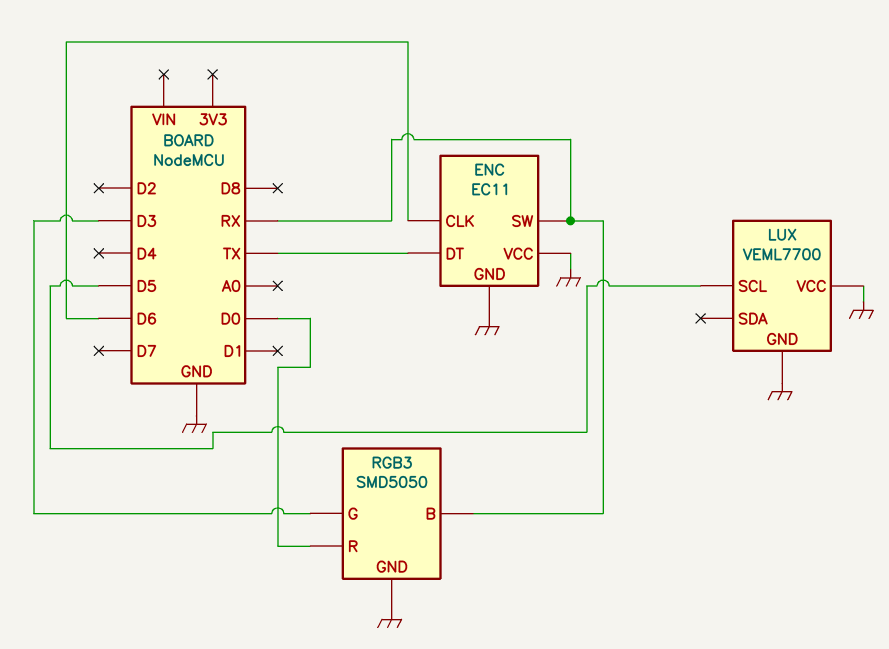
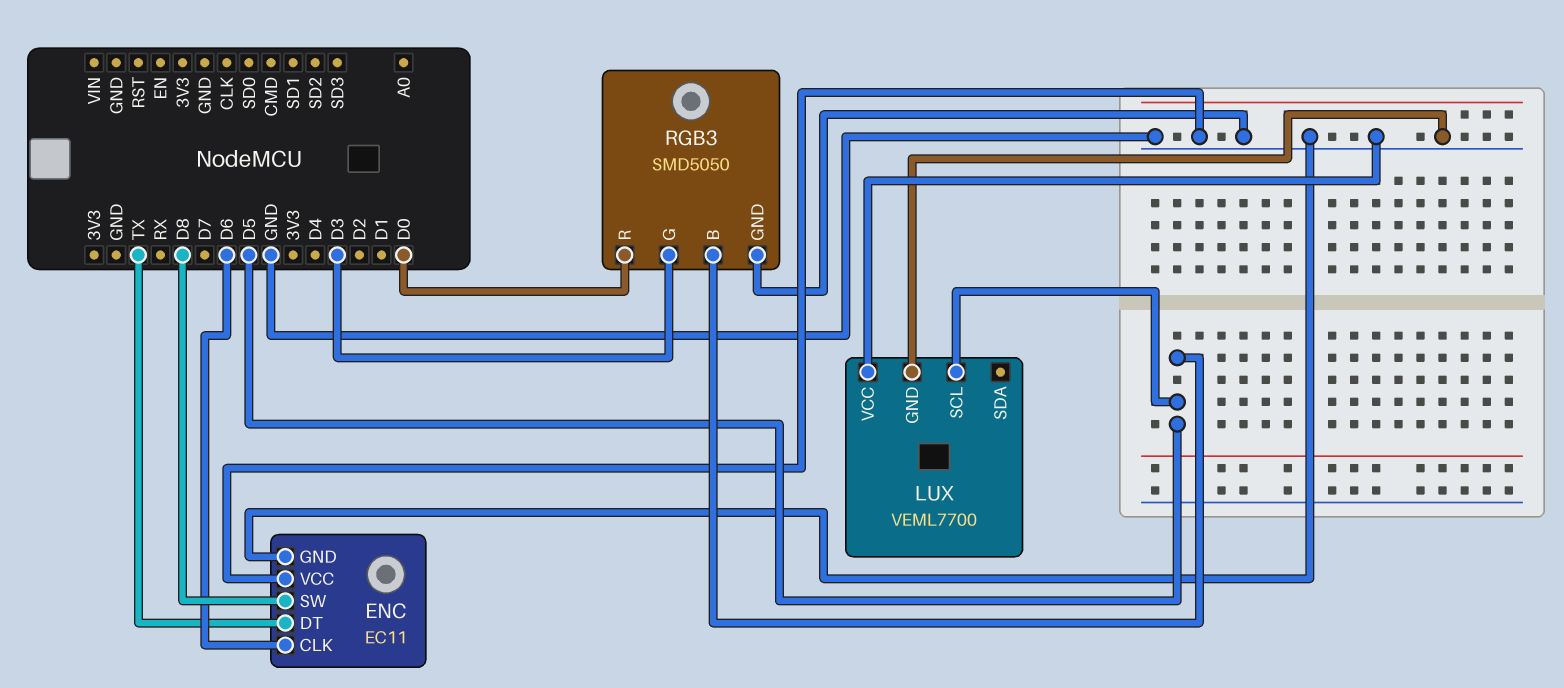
ENC pin SW: RX -> D8
RGB3 pin B: RX -> D5

